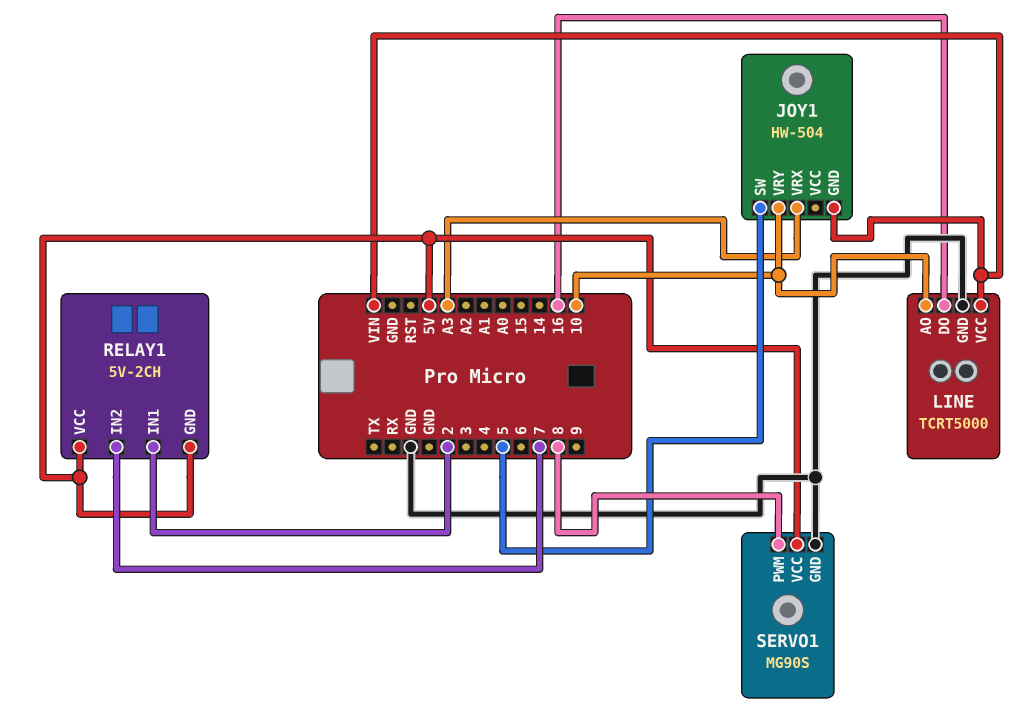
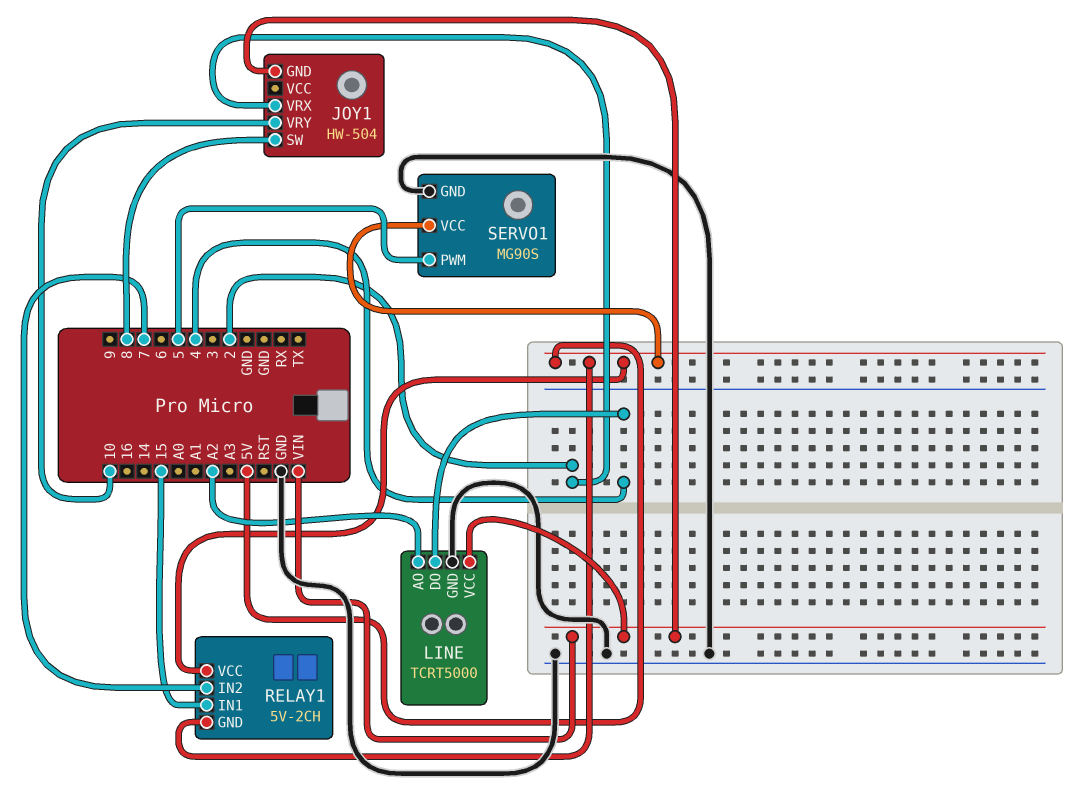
JOY1 pin SW: 5 -> 8
JOY1 pin VRX: A3 -> 2
LINE pin AO: 10 -> A2
LINE pin DO: 16 -> 4
RELAY1 pin IN1: 2 -> 15
SERVO1 pin PWM: 8 -> 5

